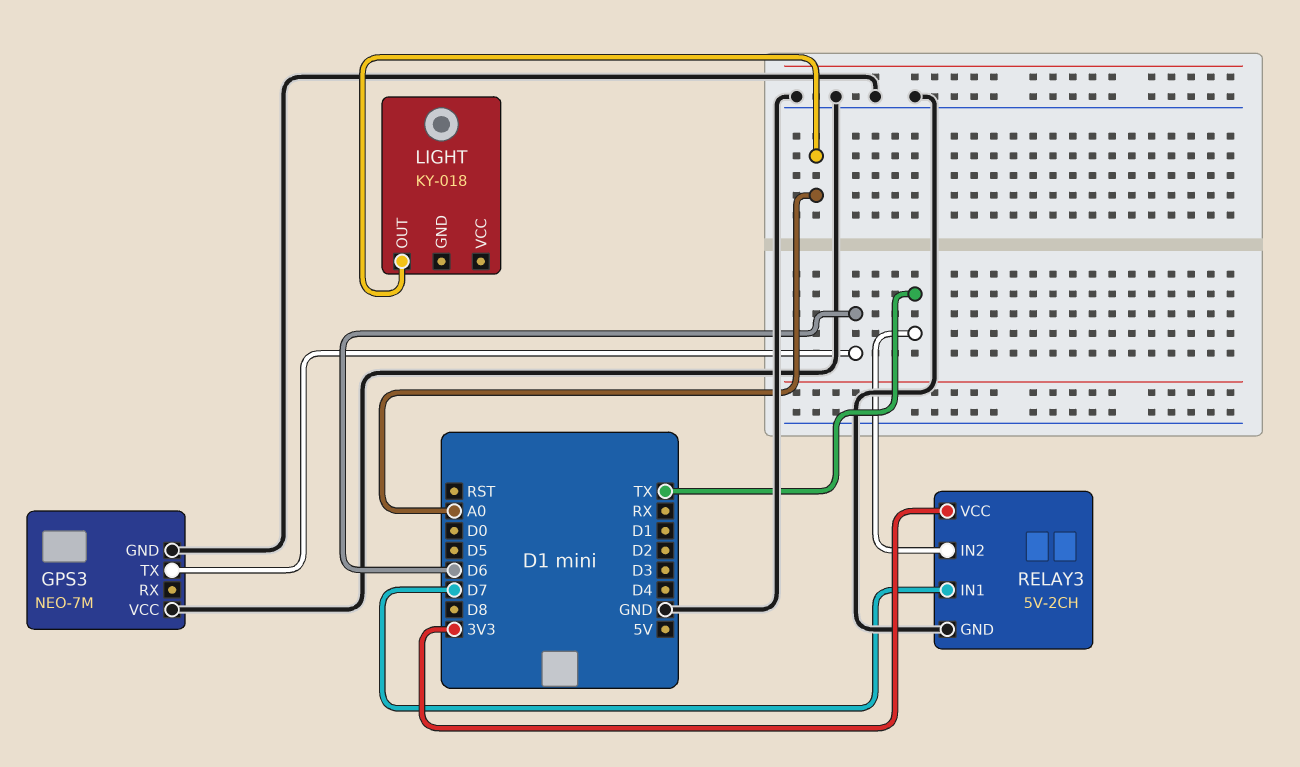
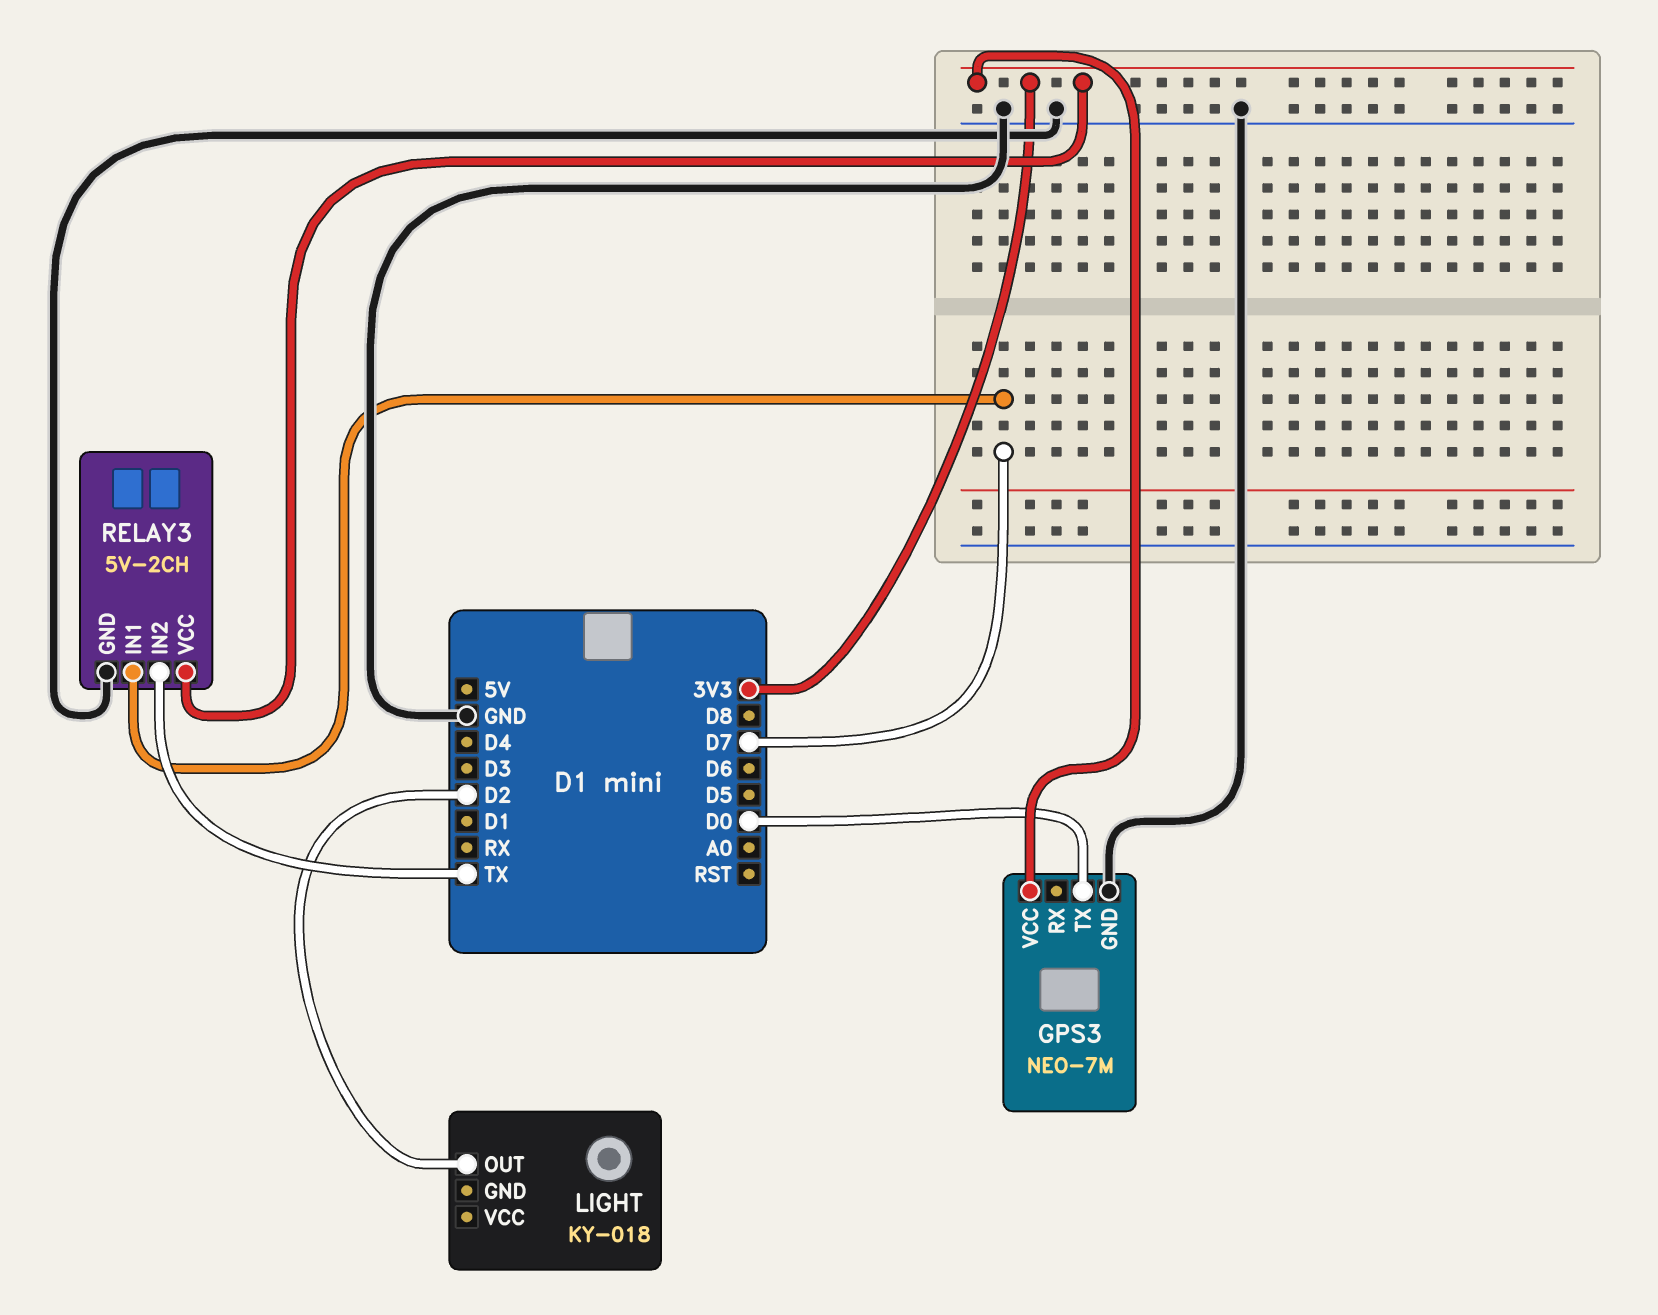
GPS3 pin TX: D6 -> D0
GPS3 pin VCC: GND -> 3V3
LIGHT pin OUT: A0 -> D2

